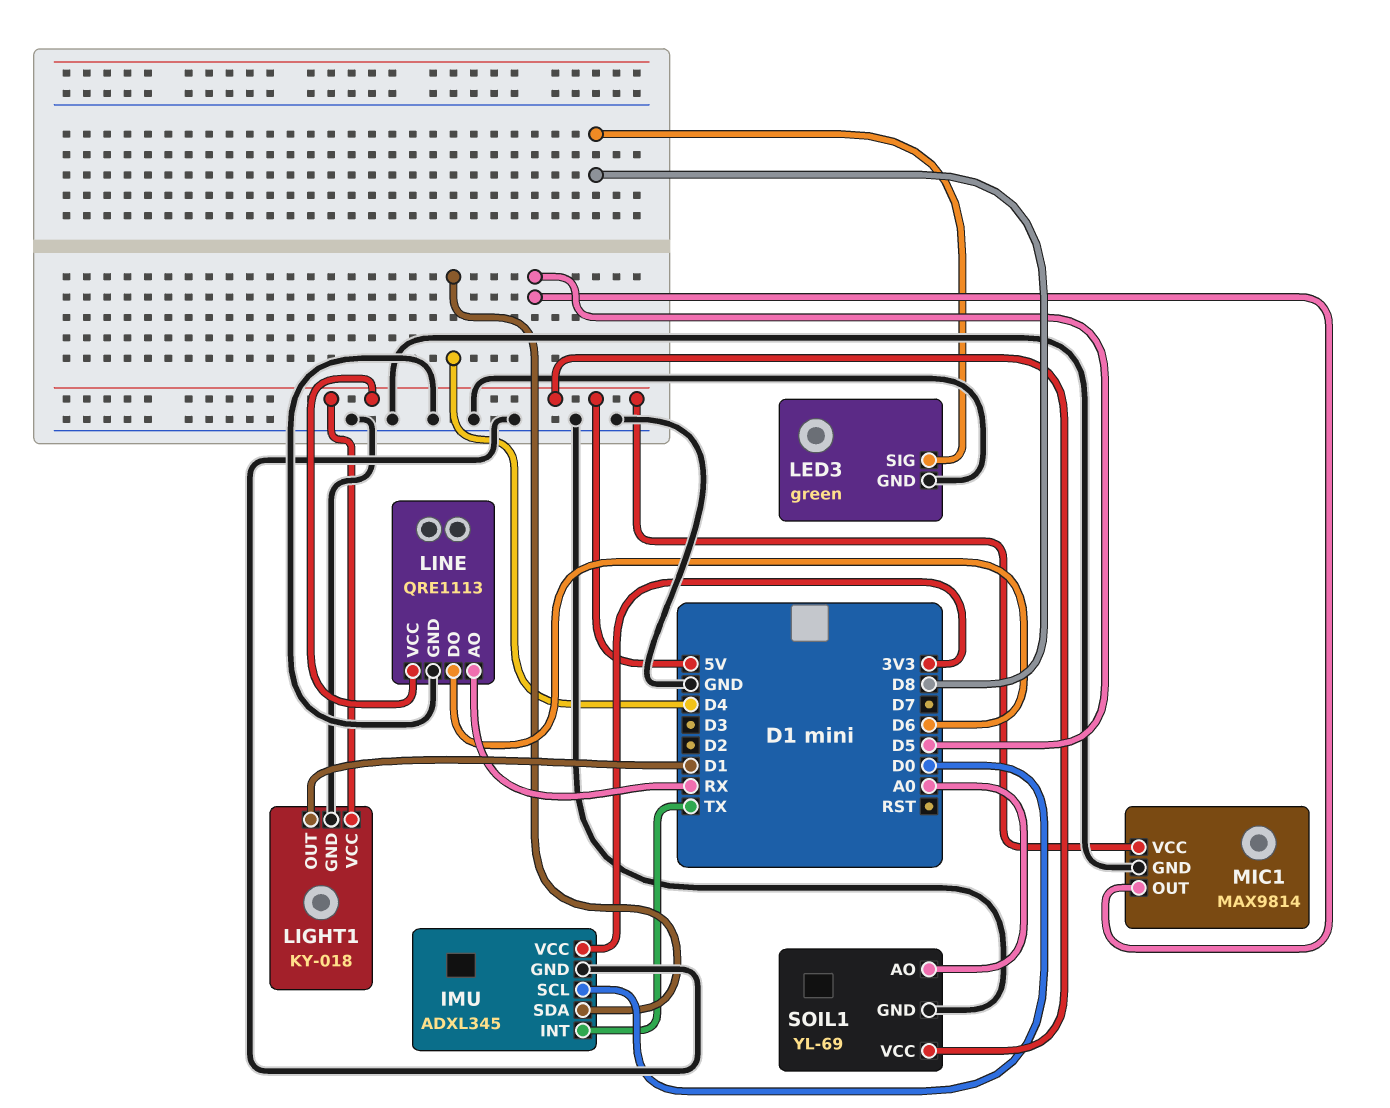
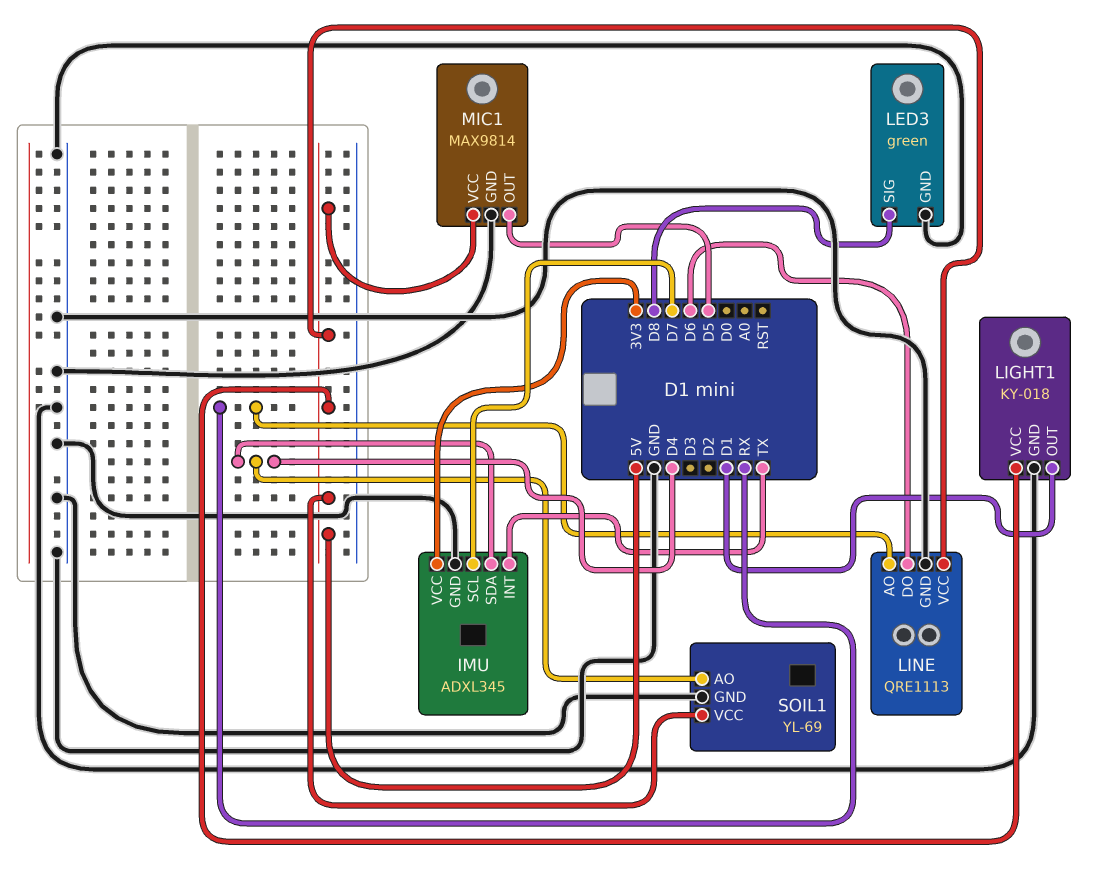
IMU pin SCL: D0 -> D7
SOIL1 pin AO: A0 -> D4

